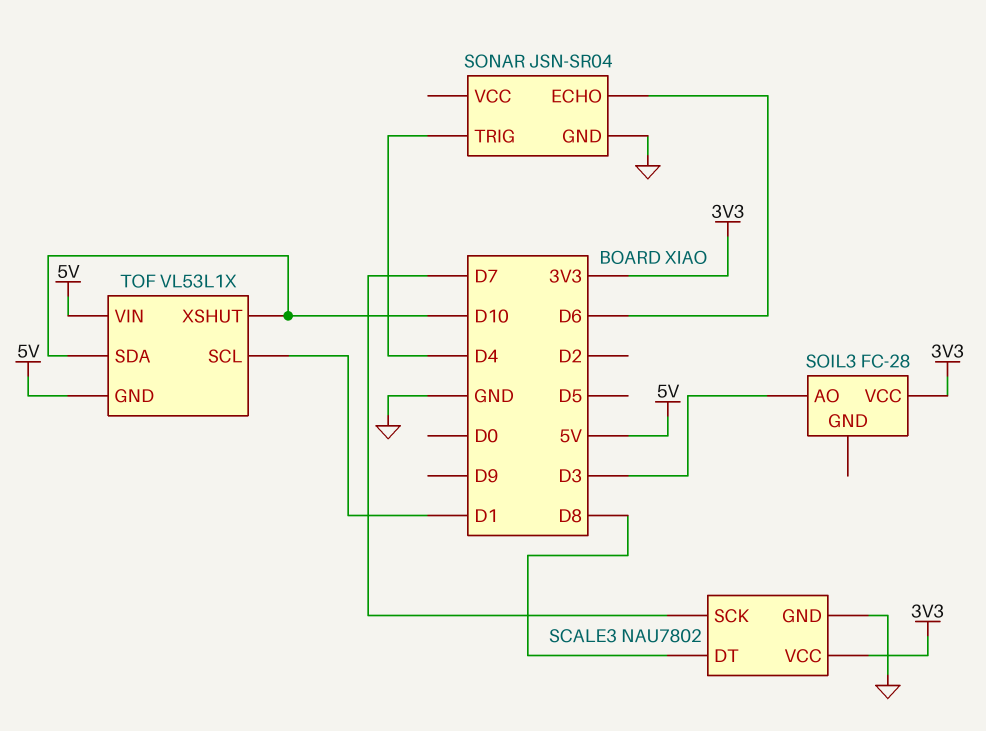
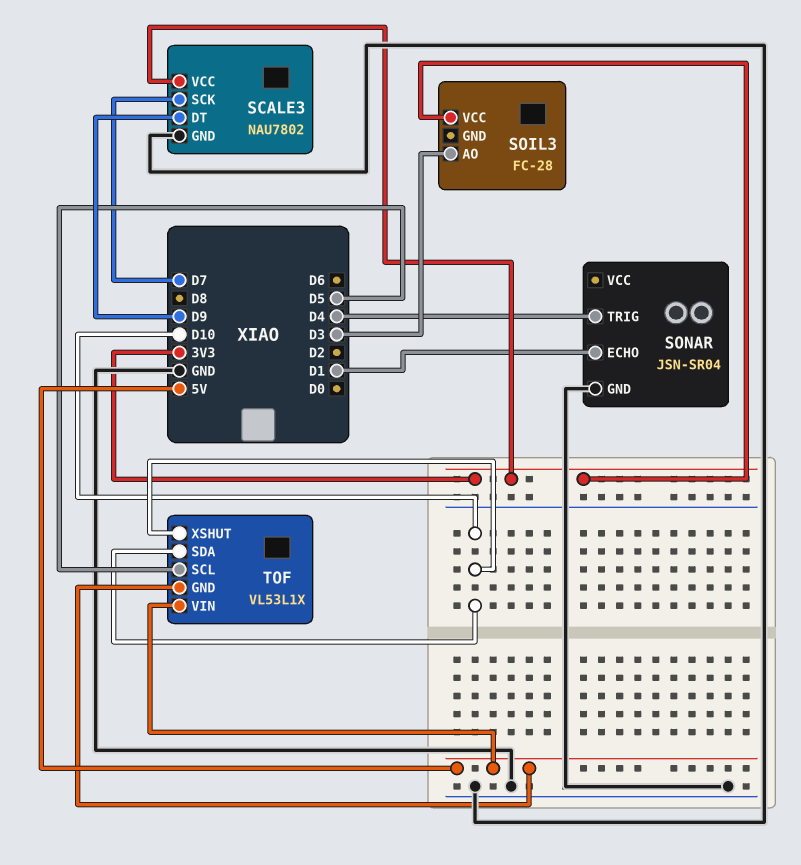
SCALE3 pin DT: D8 -> D9
SONAR pin ECHO: D6 -> D1
TOF pin SCL: D1 -> D5

